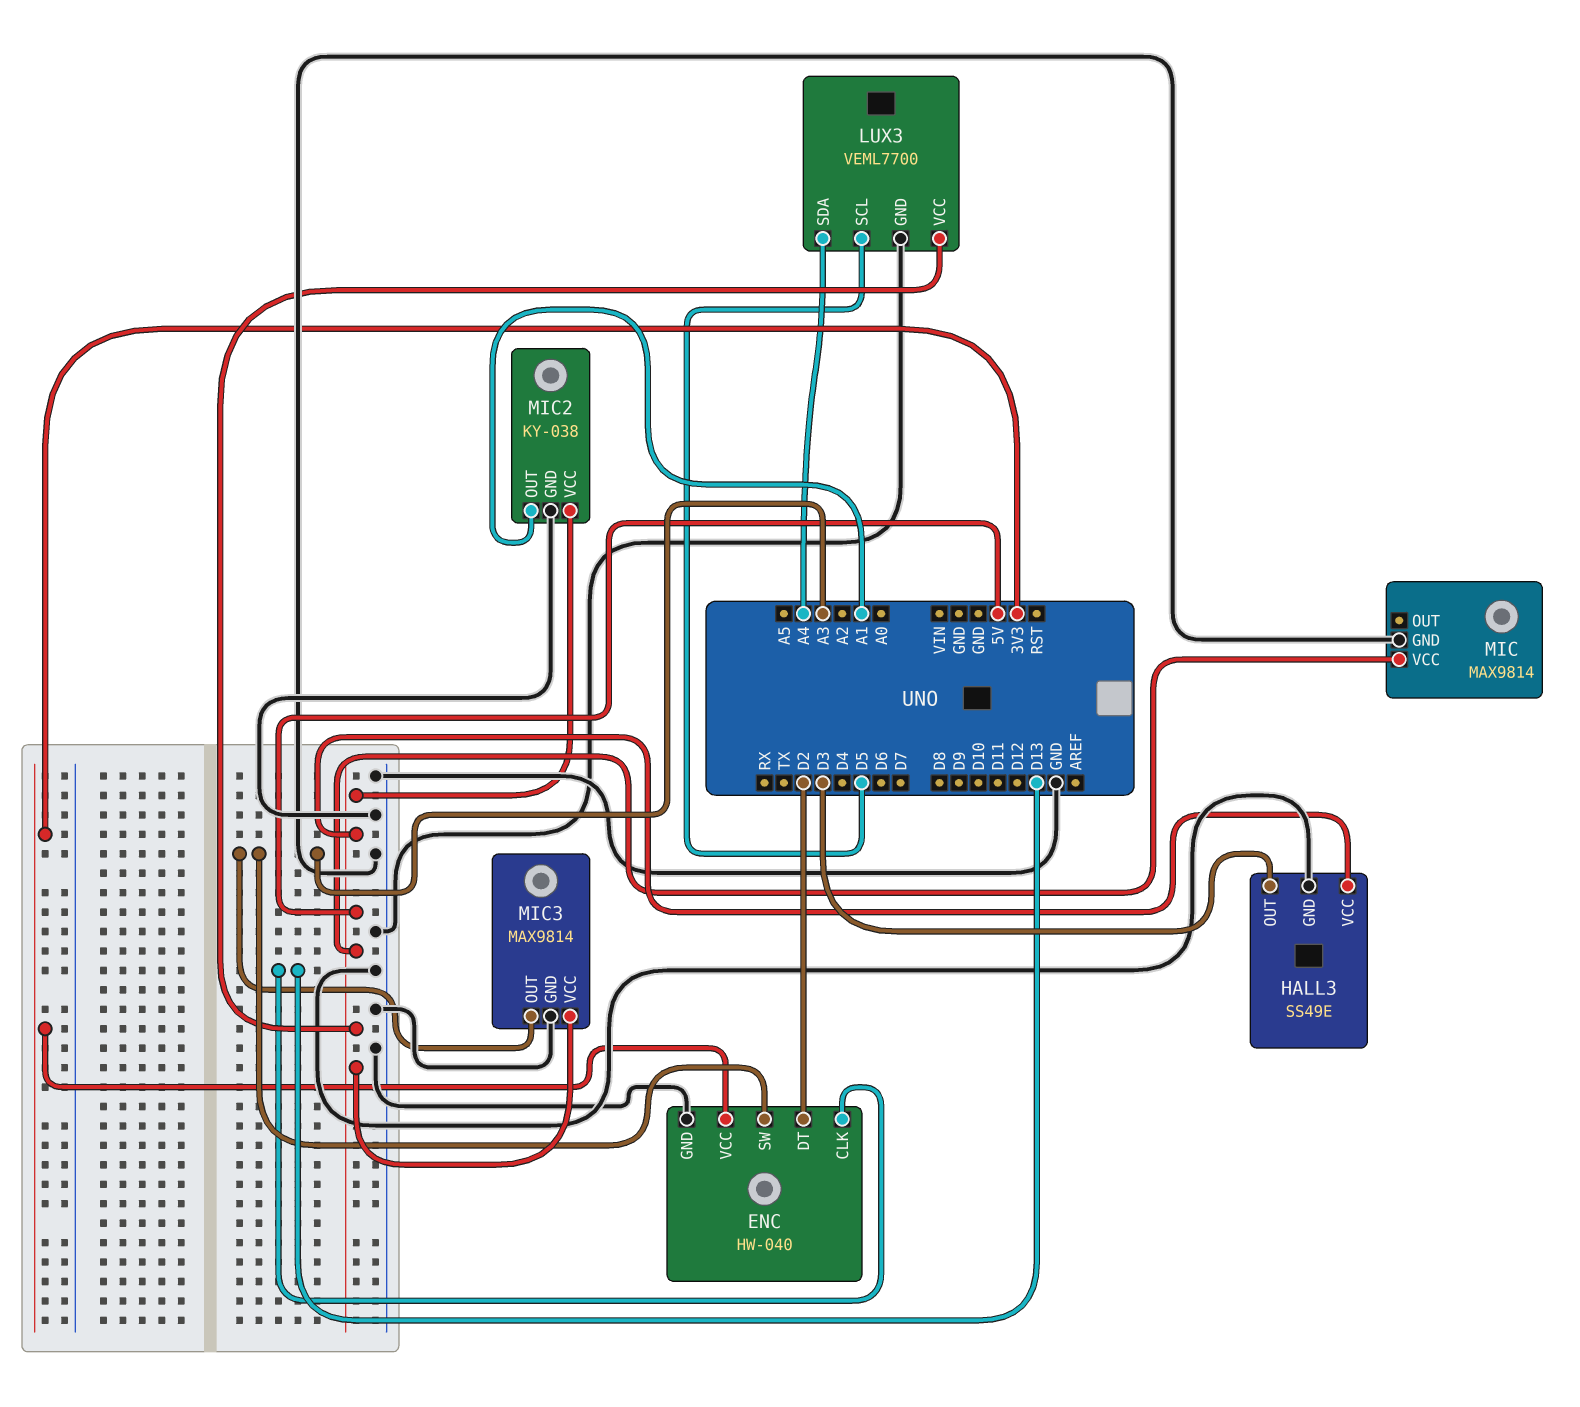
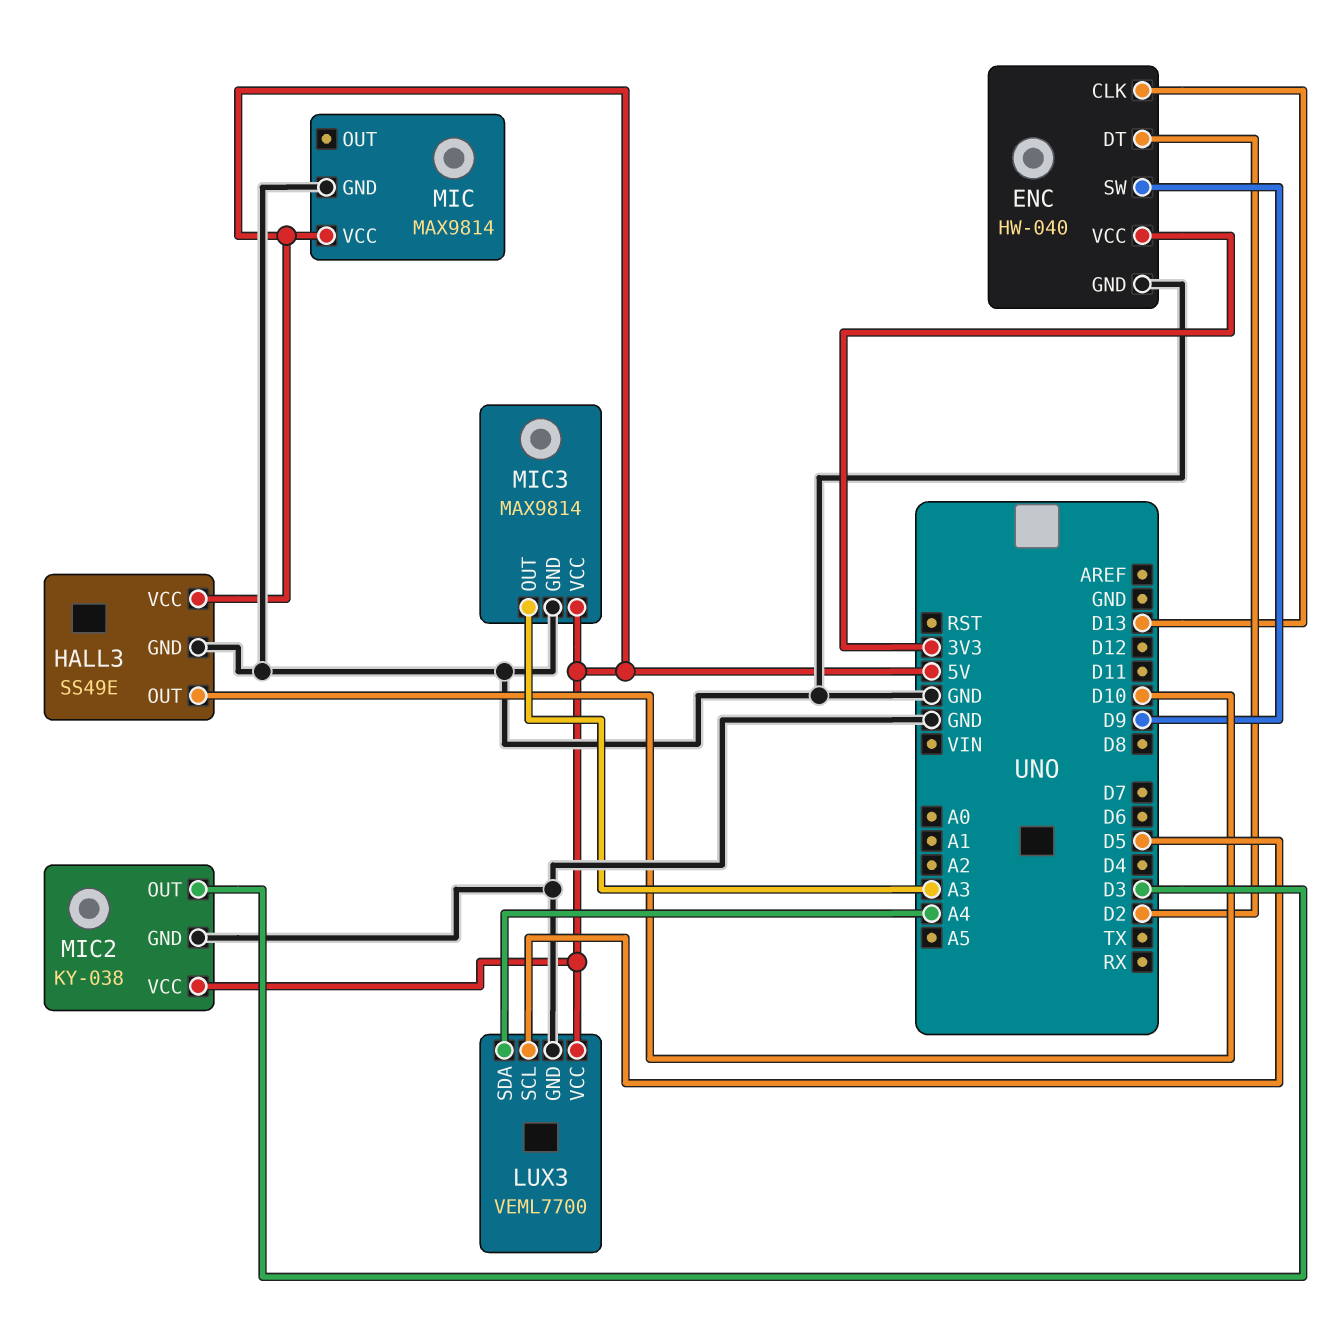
ENC pin SW: A3 -> D9
HALL3 pin OUT: D3 -> D10
MIC2 pin OUT: A1 -> D3

